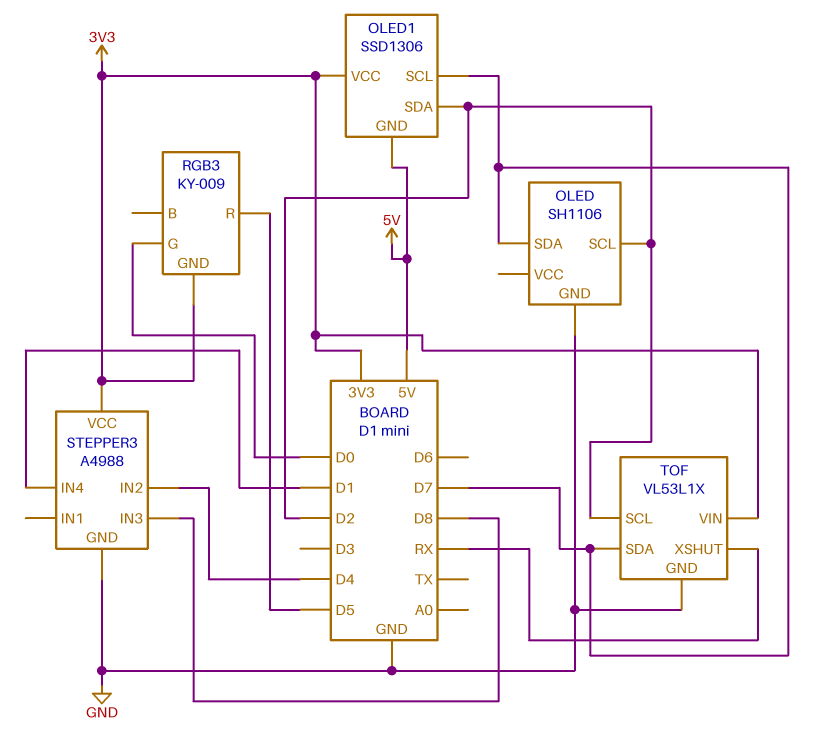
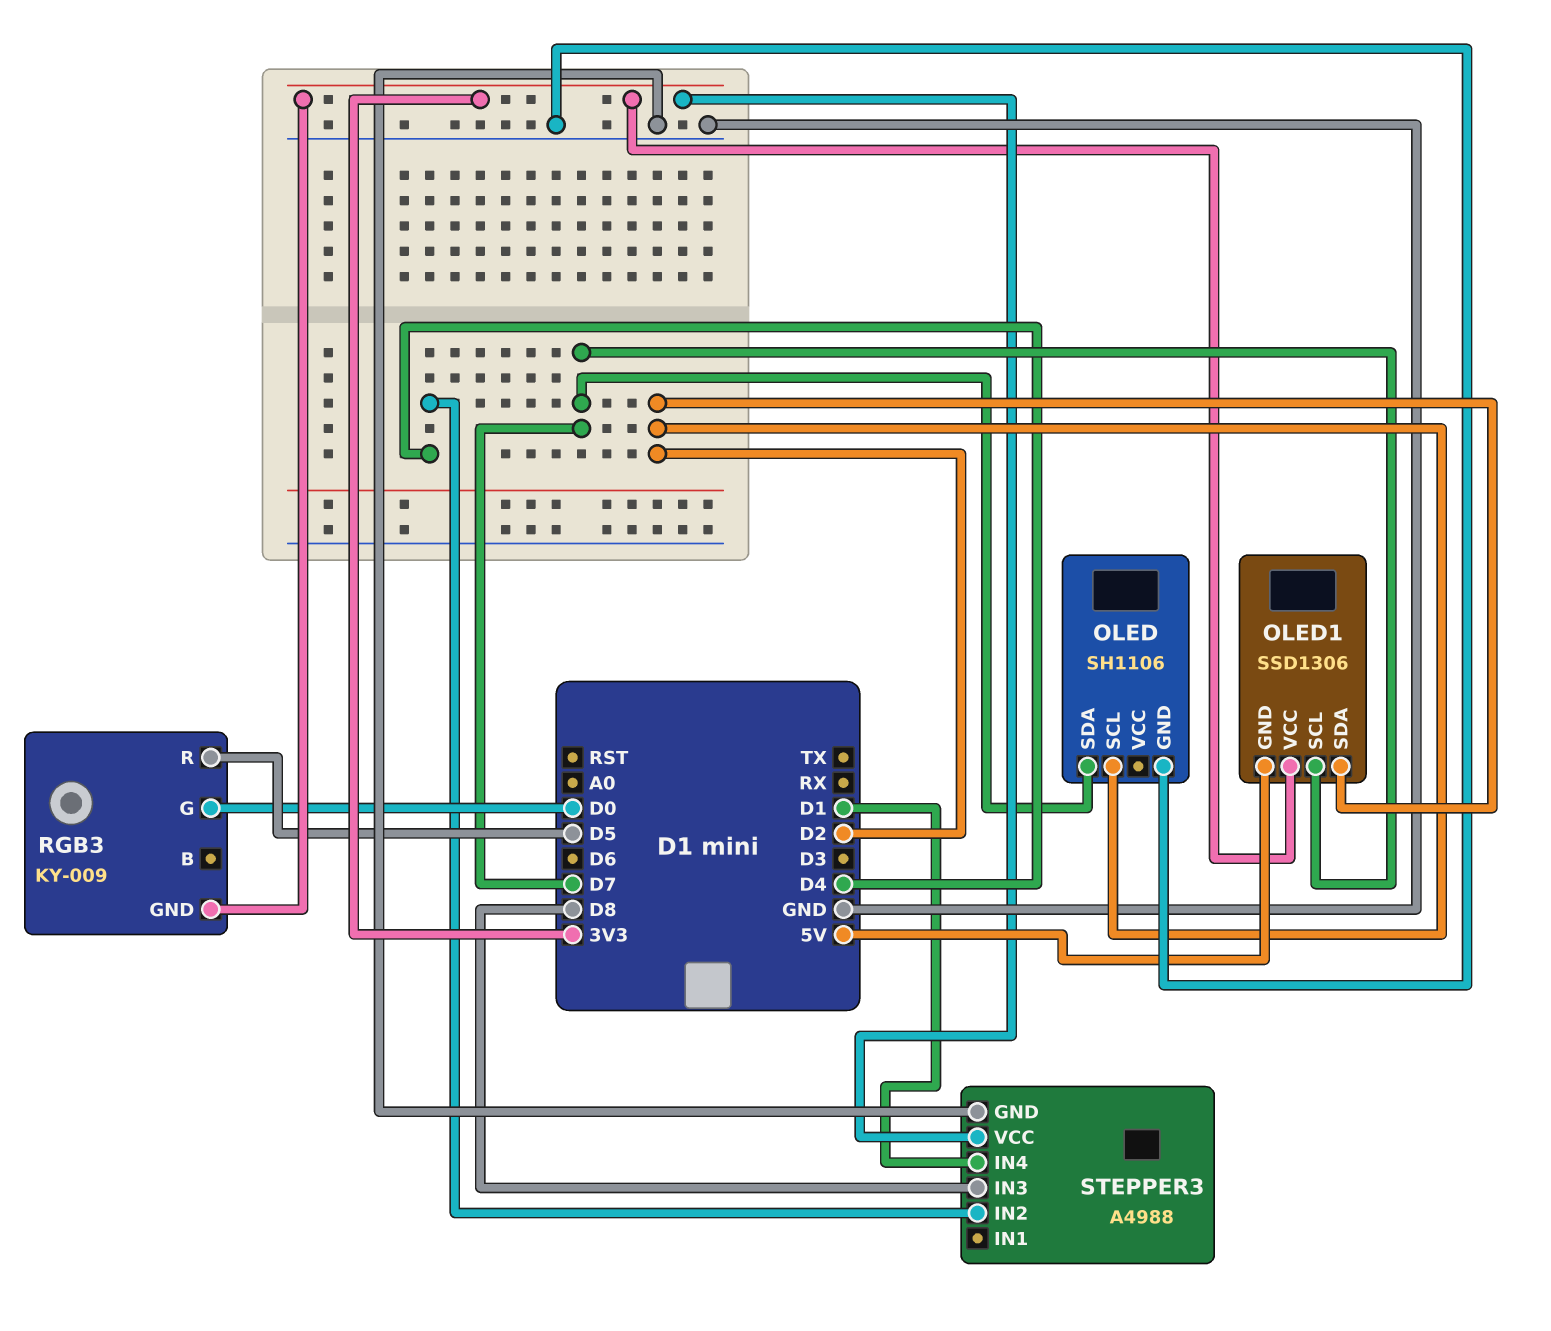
TOF: VL53L1X -> none
TOF pin GND: GND -> none
TOF pin SCL: D2 -> none
TOF pin SDA: D7 -> none
TOF pin VIN: 3V3 -> none
TOF pin XSHUT: RX -> none

